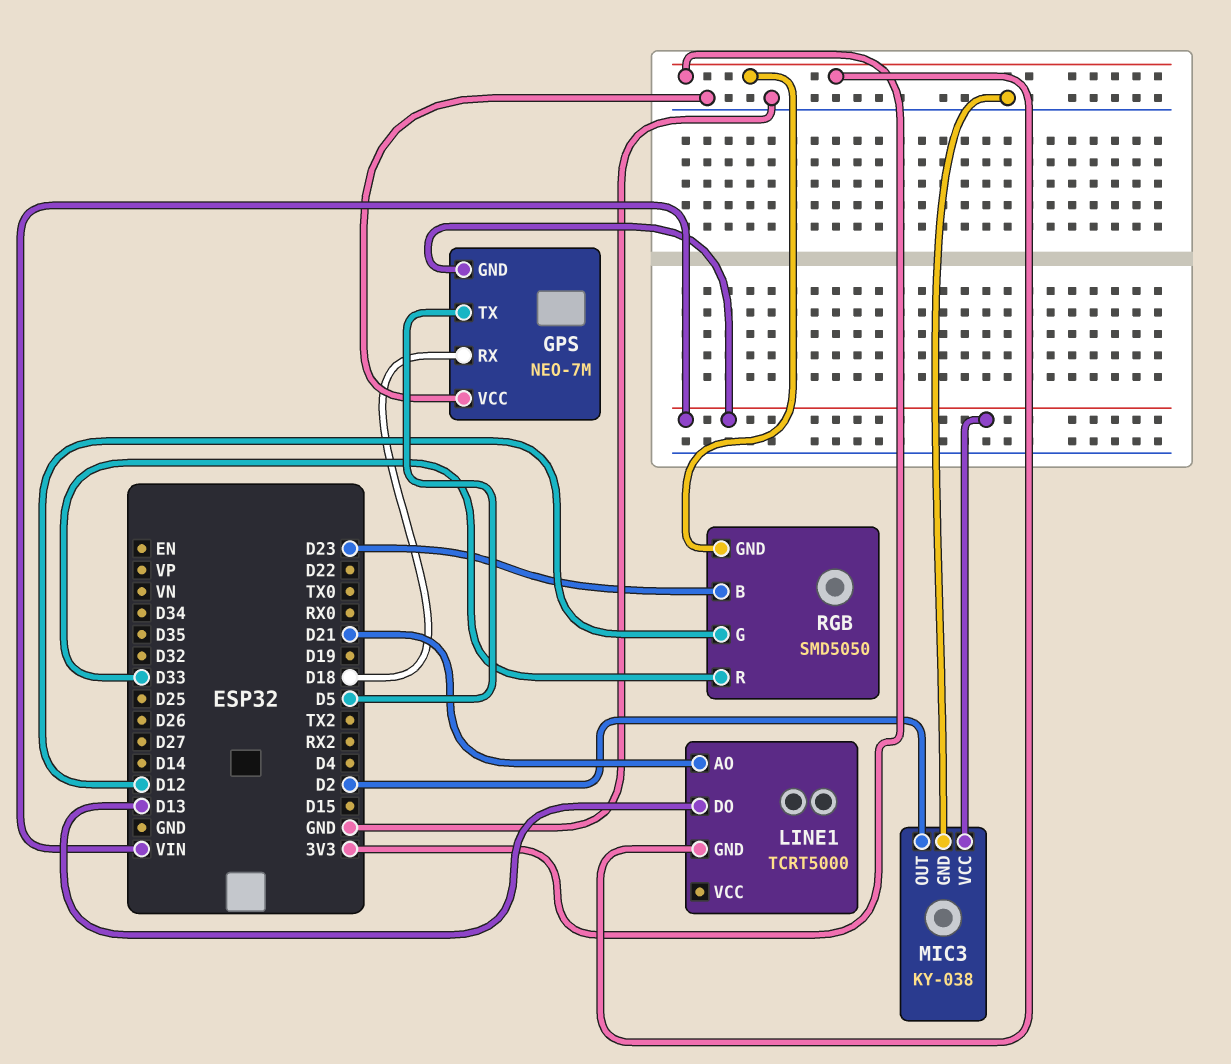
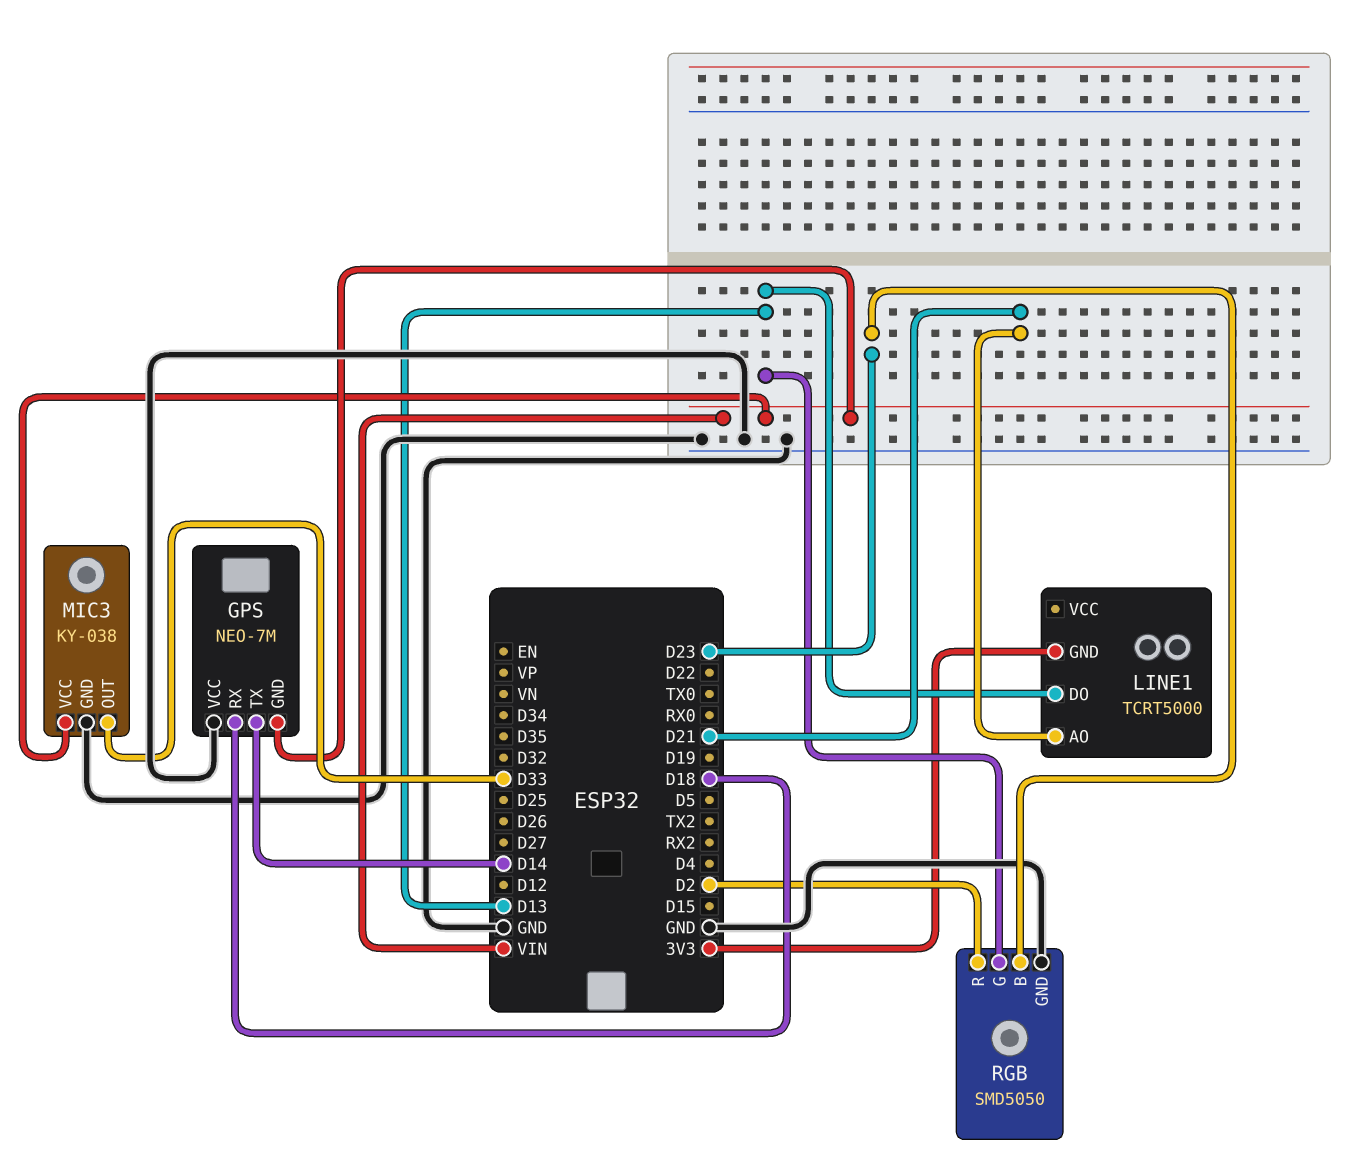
GPS pin TX: D5 -> D14
MIC3 pin OUT: D2 -> D33
RGB pin G: D12 -> D13
RGB pin GND: 3V3 -> GND
RGB pin R: D33 -> D2

